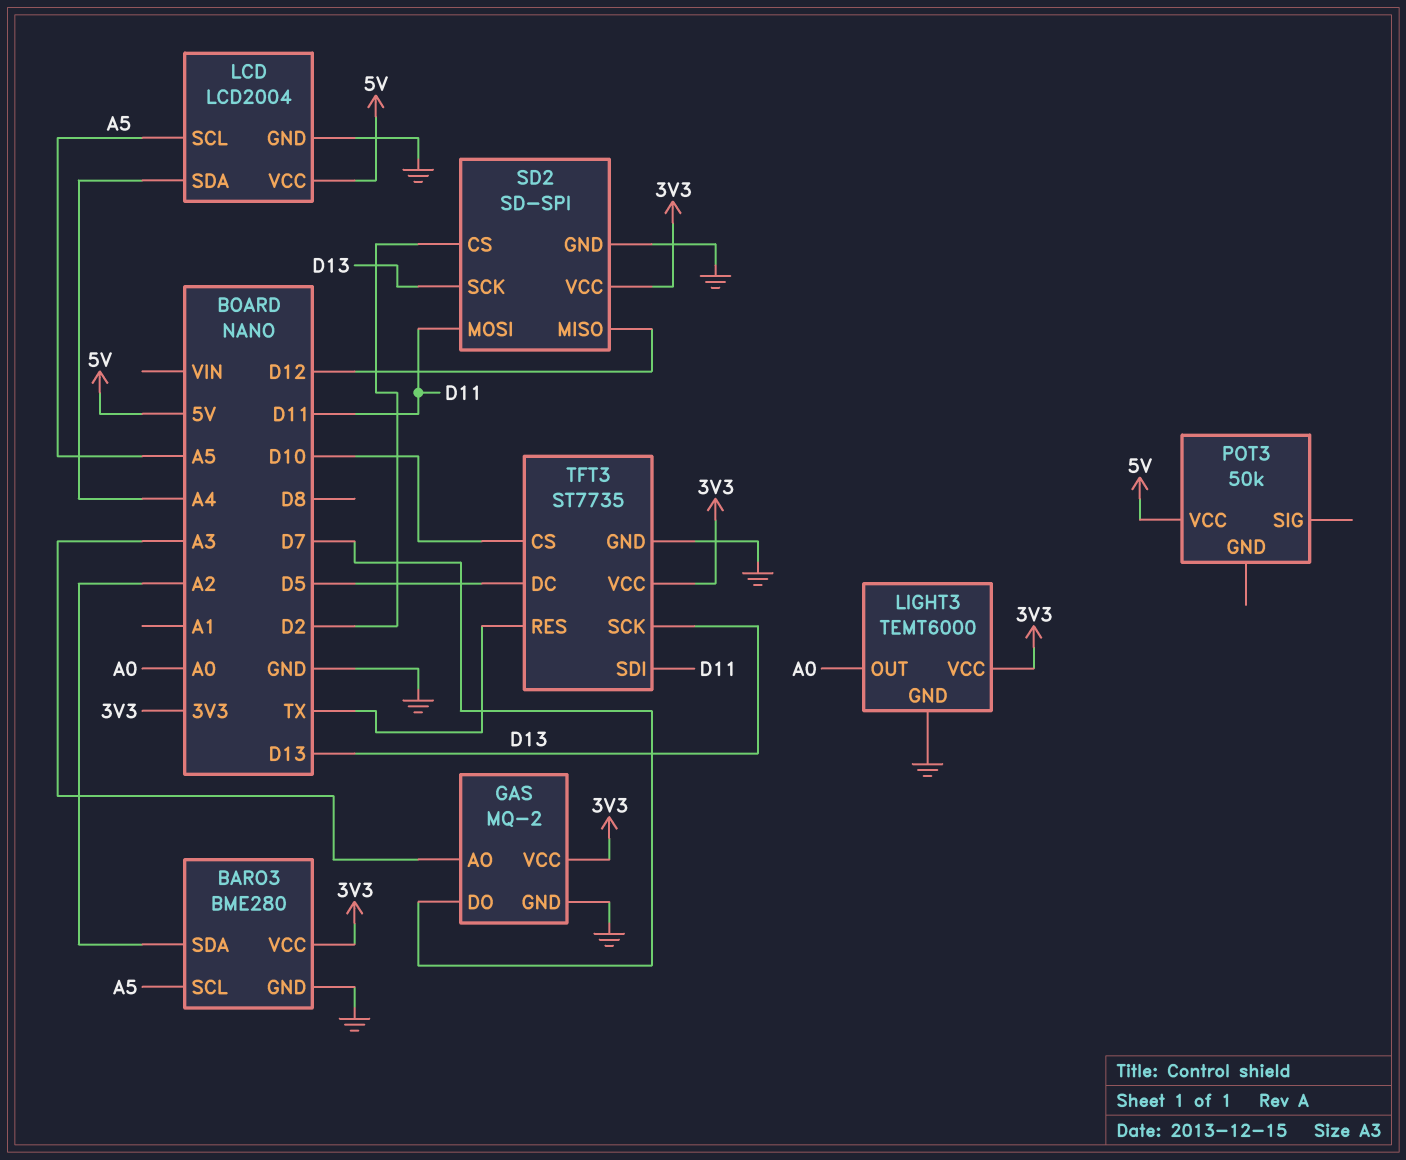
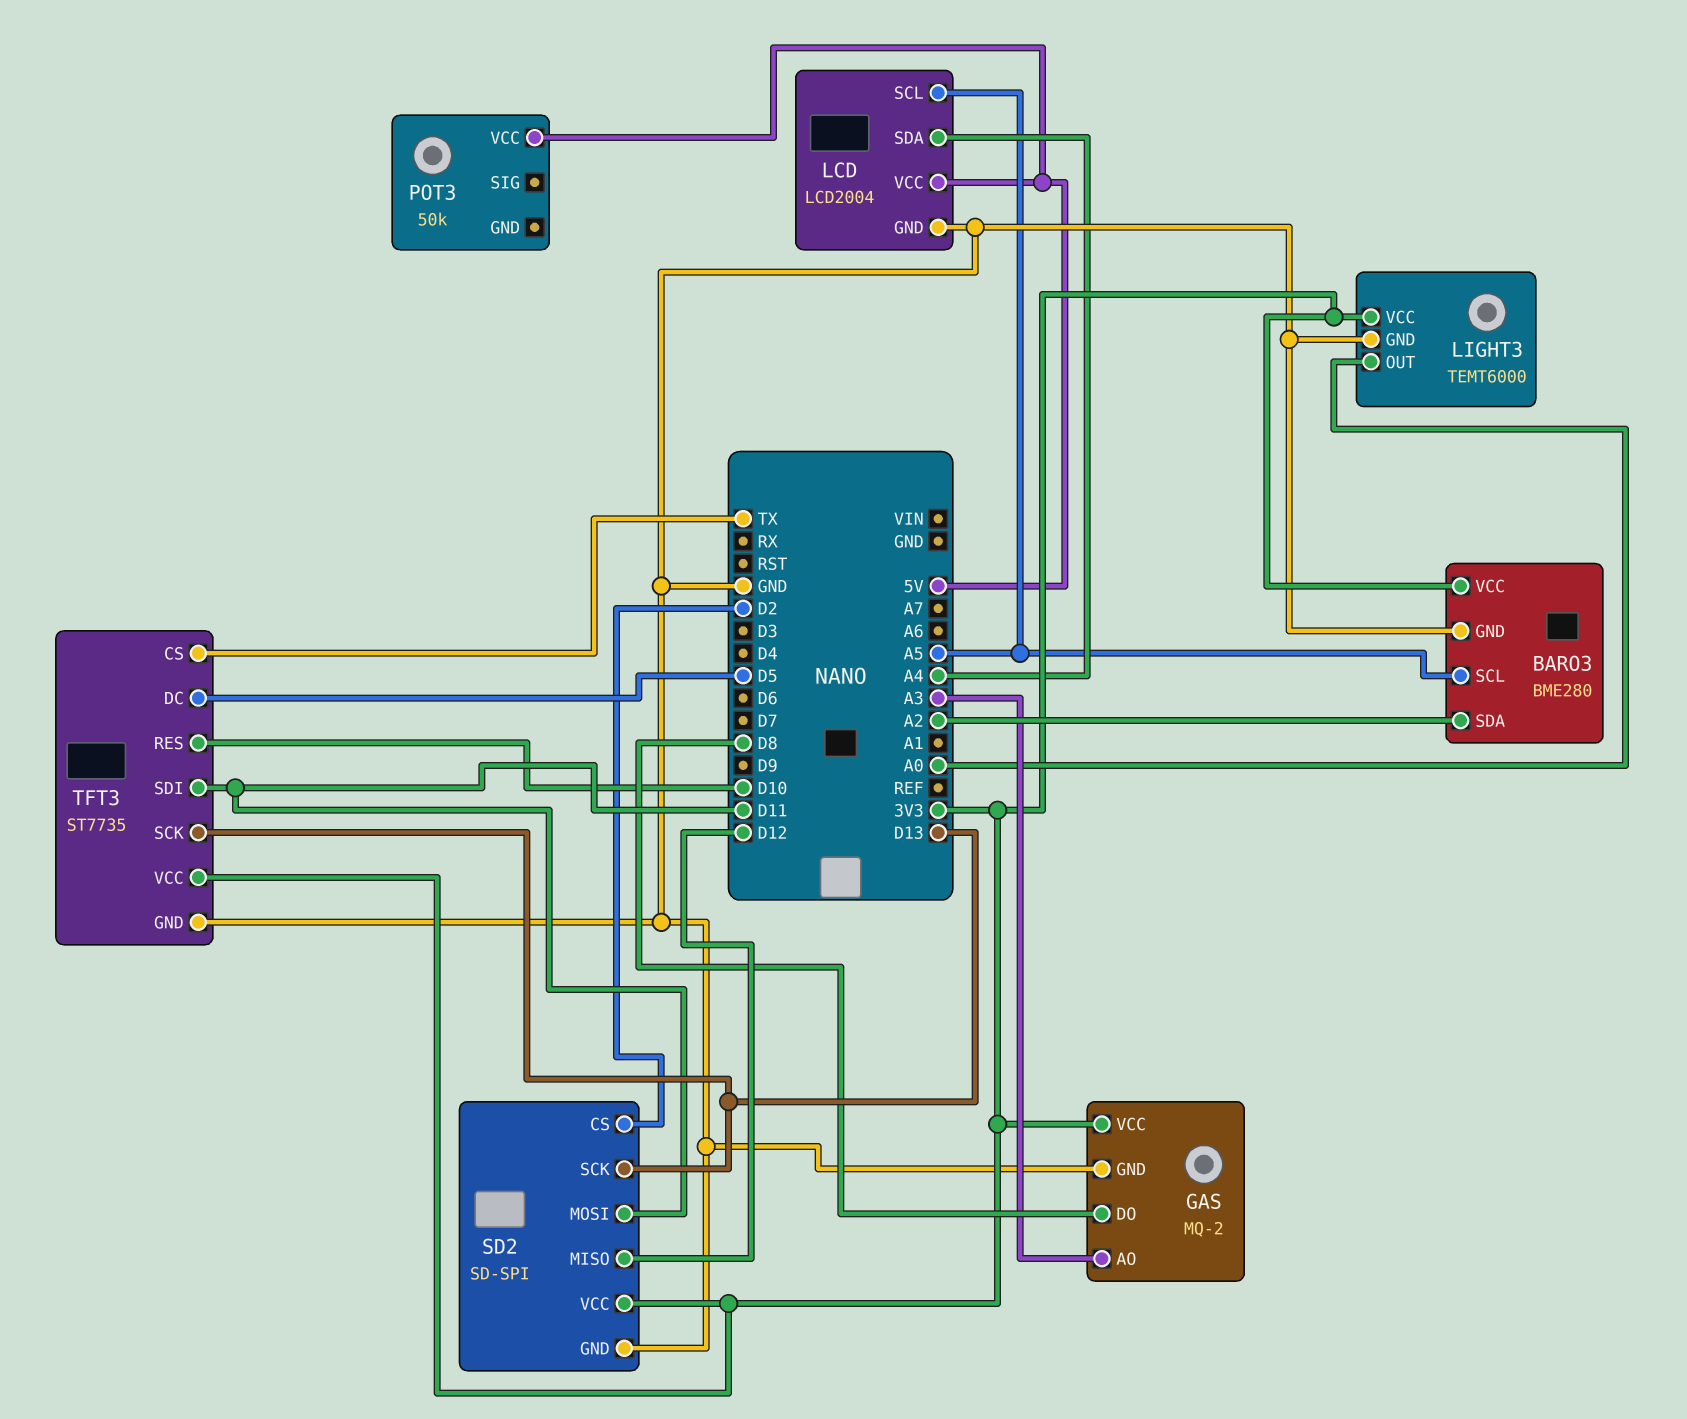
GAS pin DO: D7 -> D8
TFT3 pin CS: D10 -> TX
TFT3 pin RES: TX -> D10

